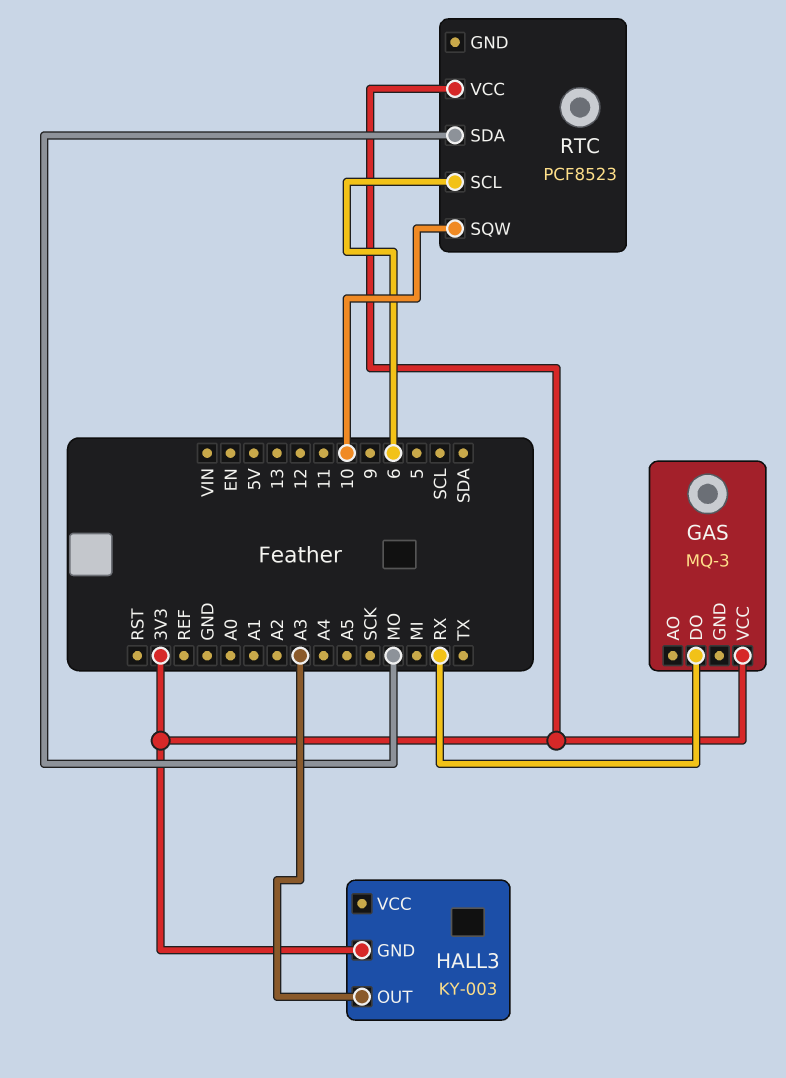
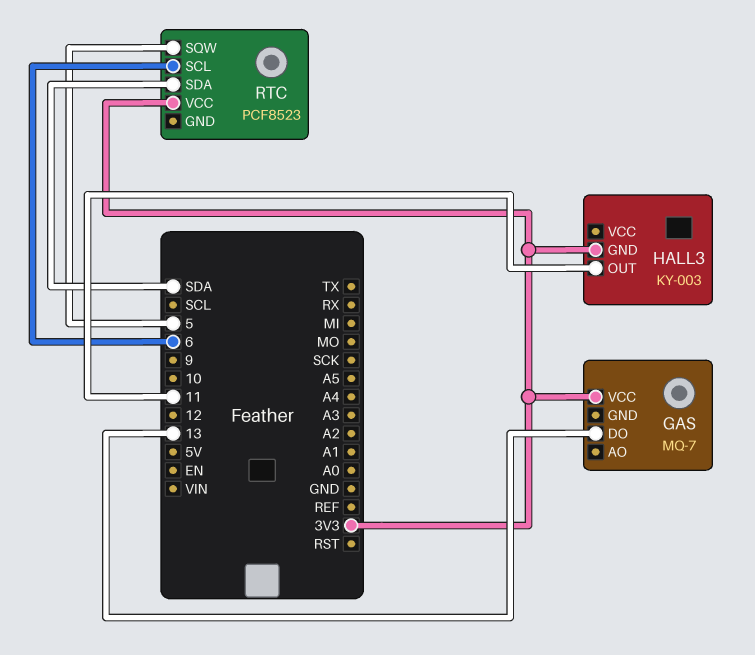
GAS: MQ-3 -> MQ-7
GAS pin DO: RX -> 13
HALL3 pin OUT: A3 -> 11
RTC pin SDA: MO -> SDA
RTC pin SQW: 10 -> 5

